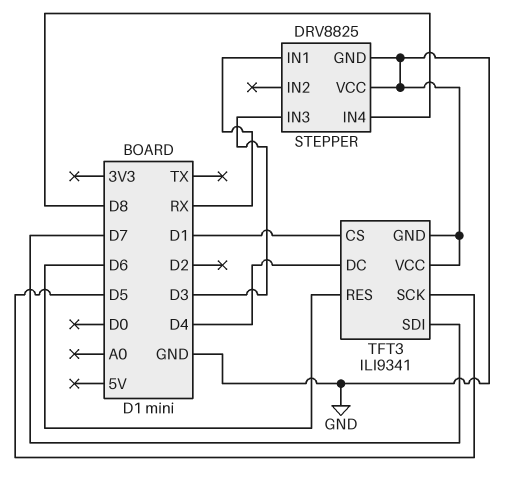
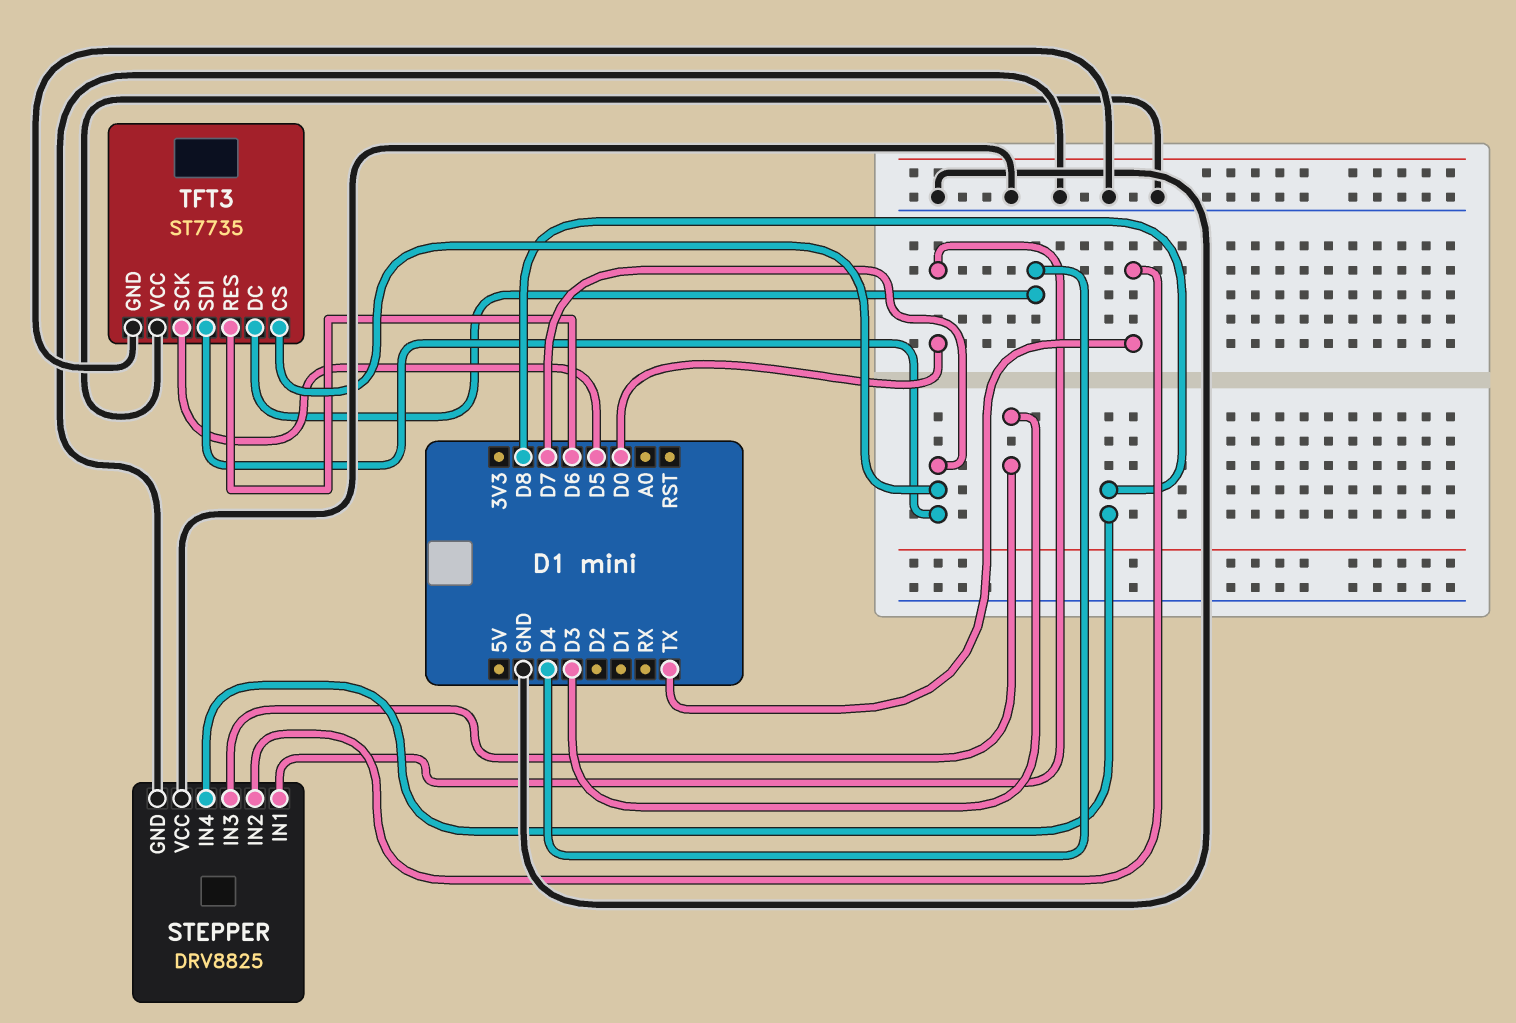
STEPPER pin IN1: RX -> D0
STEPPER pin IN2: none -> TX
TFT3: ILI9341 -> ST7735
TFT3 pin CS: D1 -> D7

